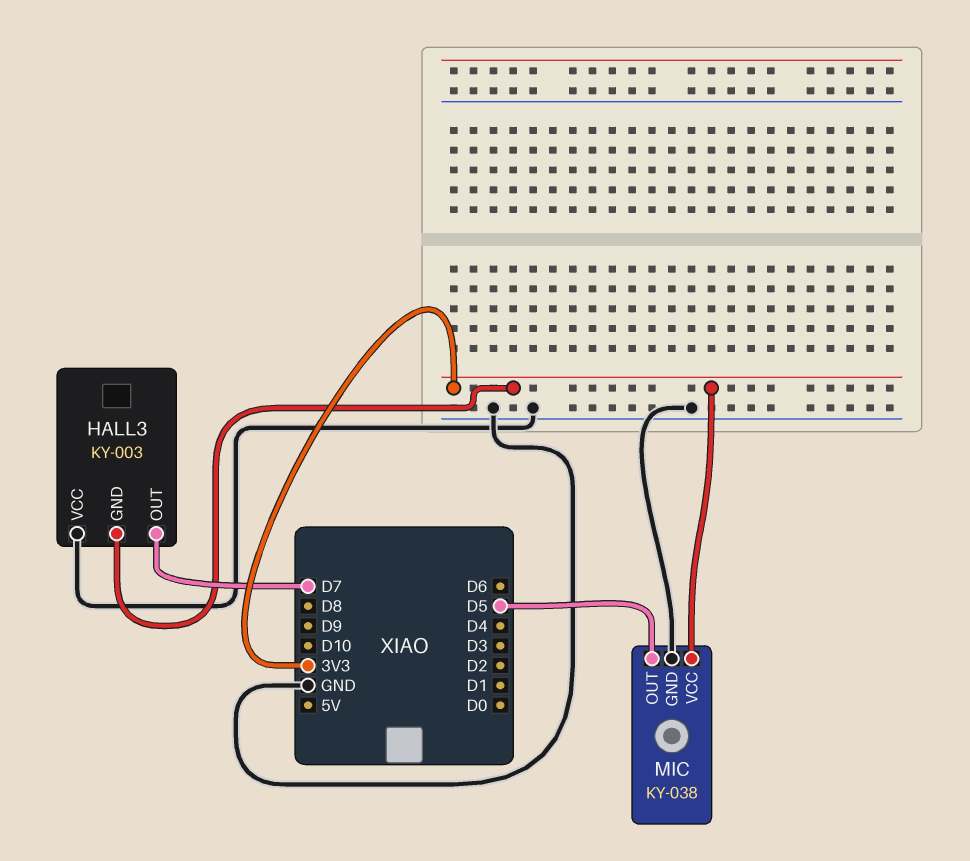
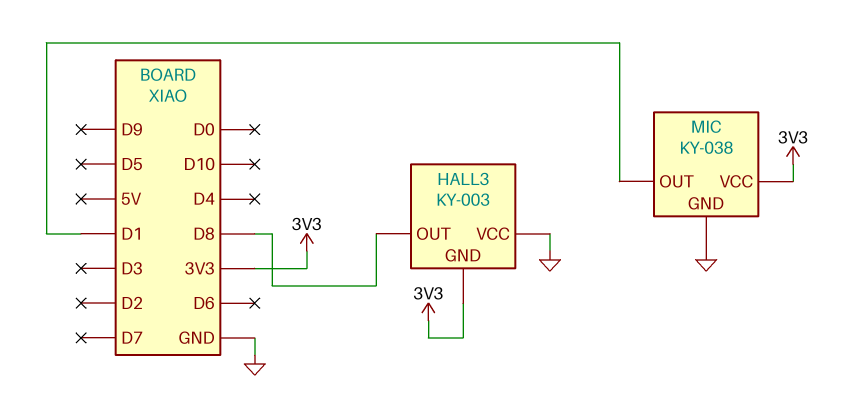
HALL3 pin OUT: D7 -> D8
MIC pin OUT: D5 -> D1

